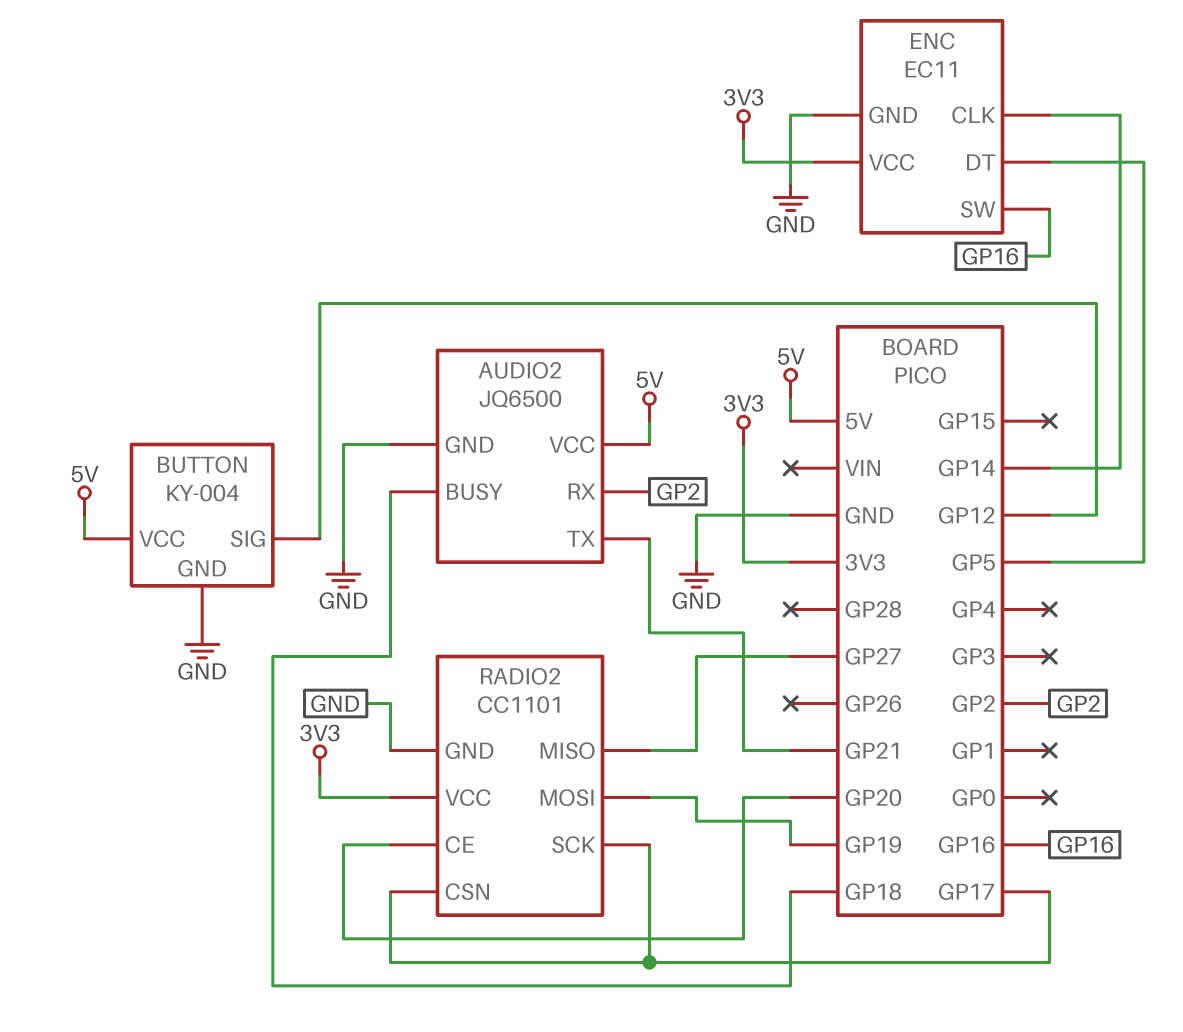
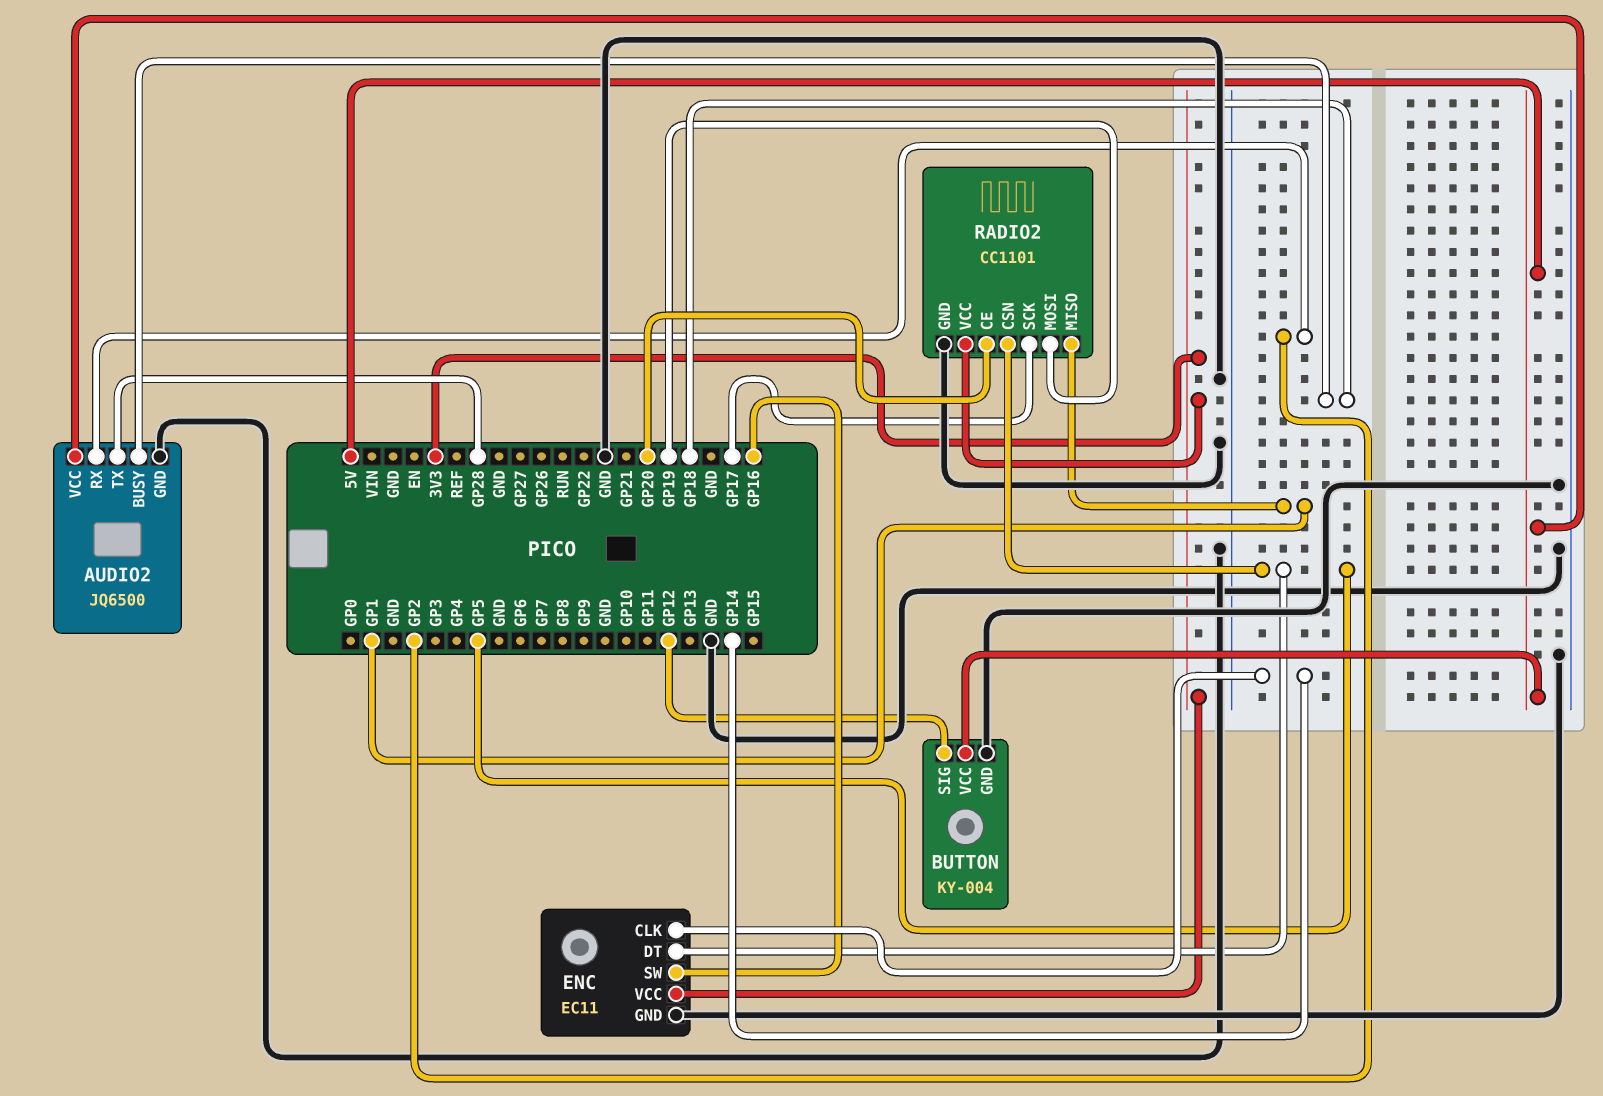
AUDIO2 pin TX: GP21 -> GP28
RADIO2 pin CSN: GP17 -> GP5
RADIO2 pin MISO: GP27 -> GP1

